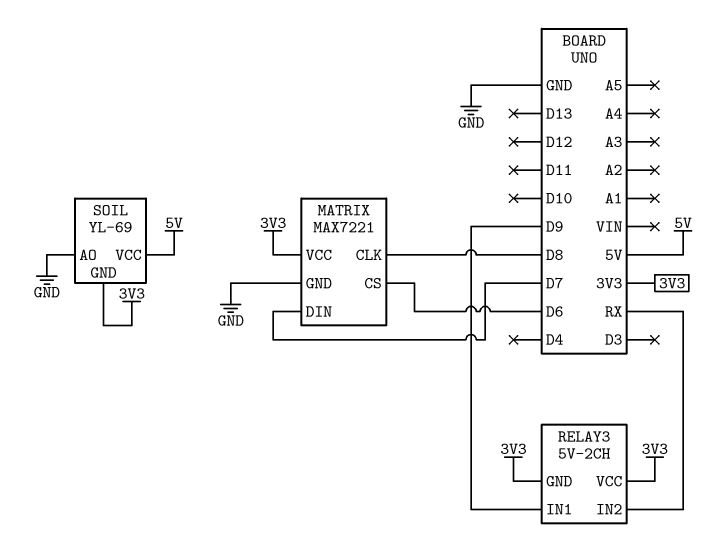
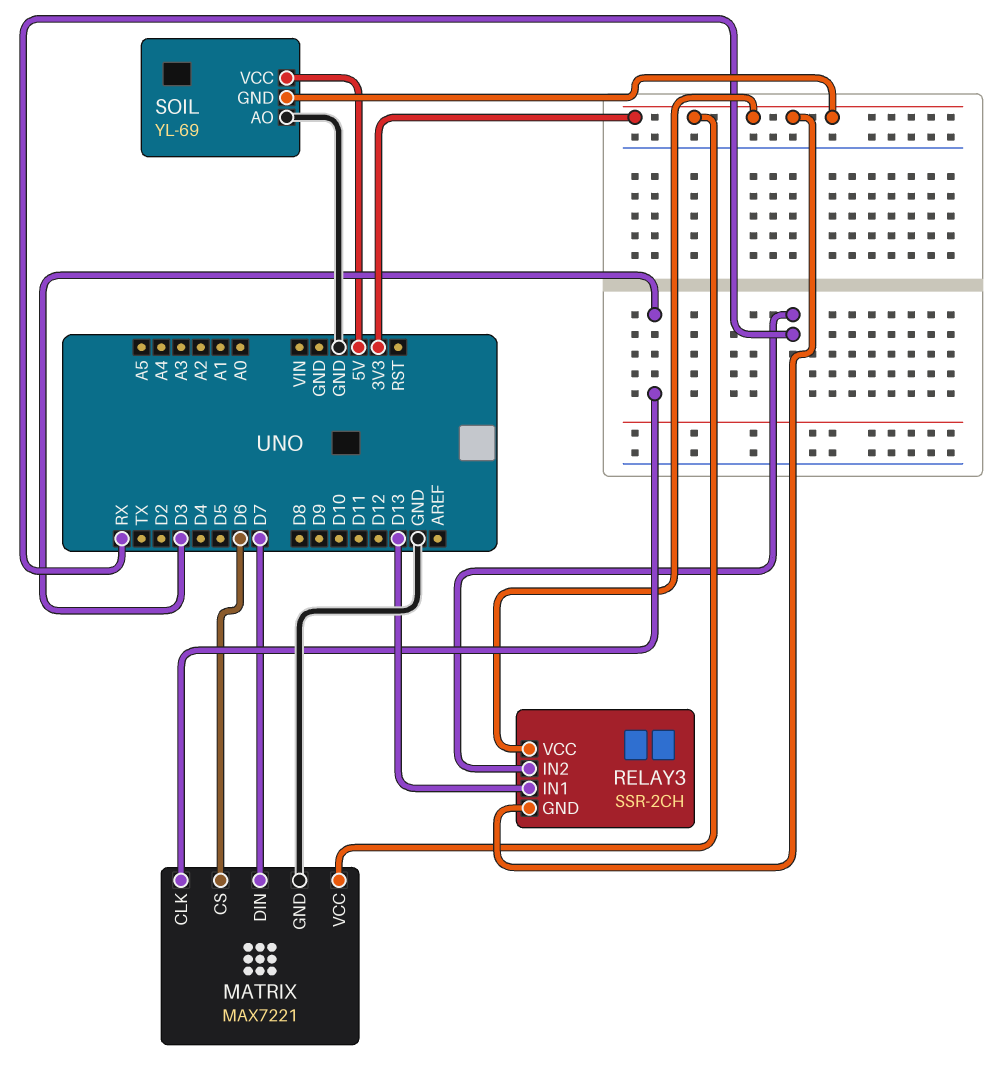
MATRIX pin CLK: D8 -> D3
RELAY3: 5V-2CH -> SSR-2CH
RELAY3 pin IN1: D9 -> D13

